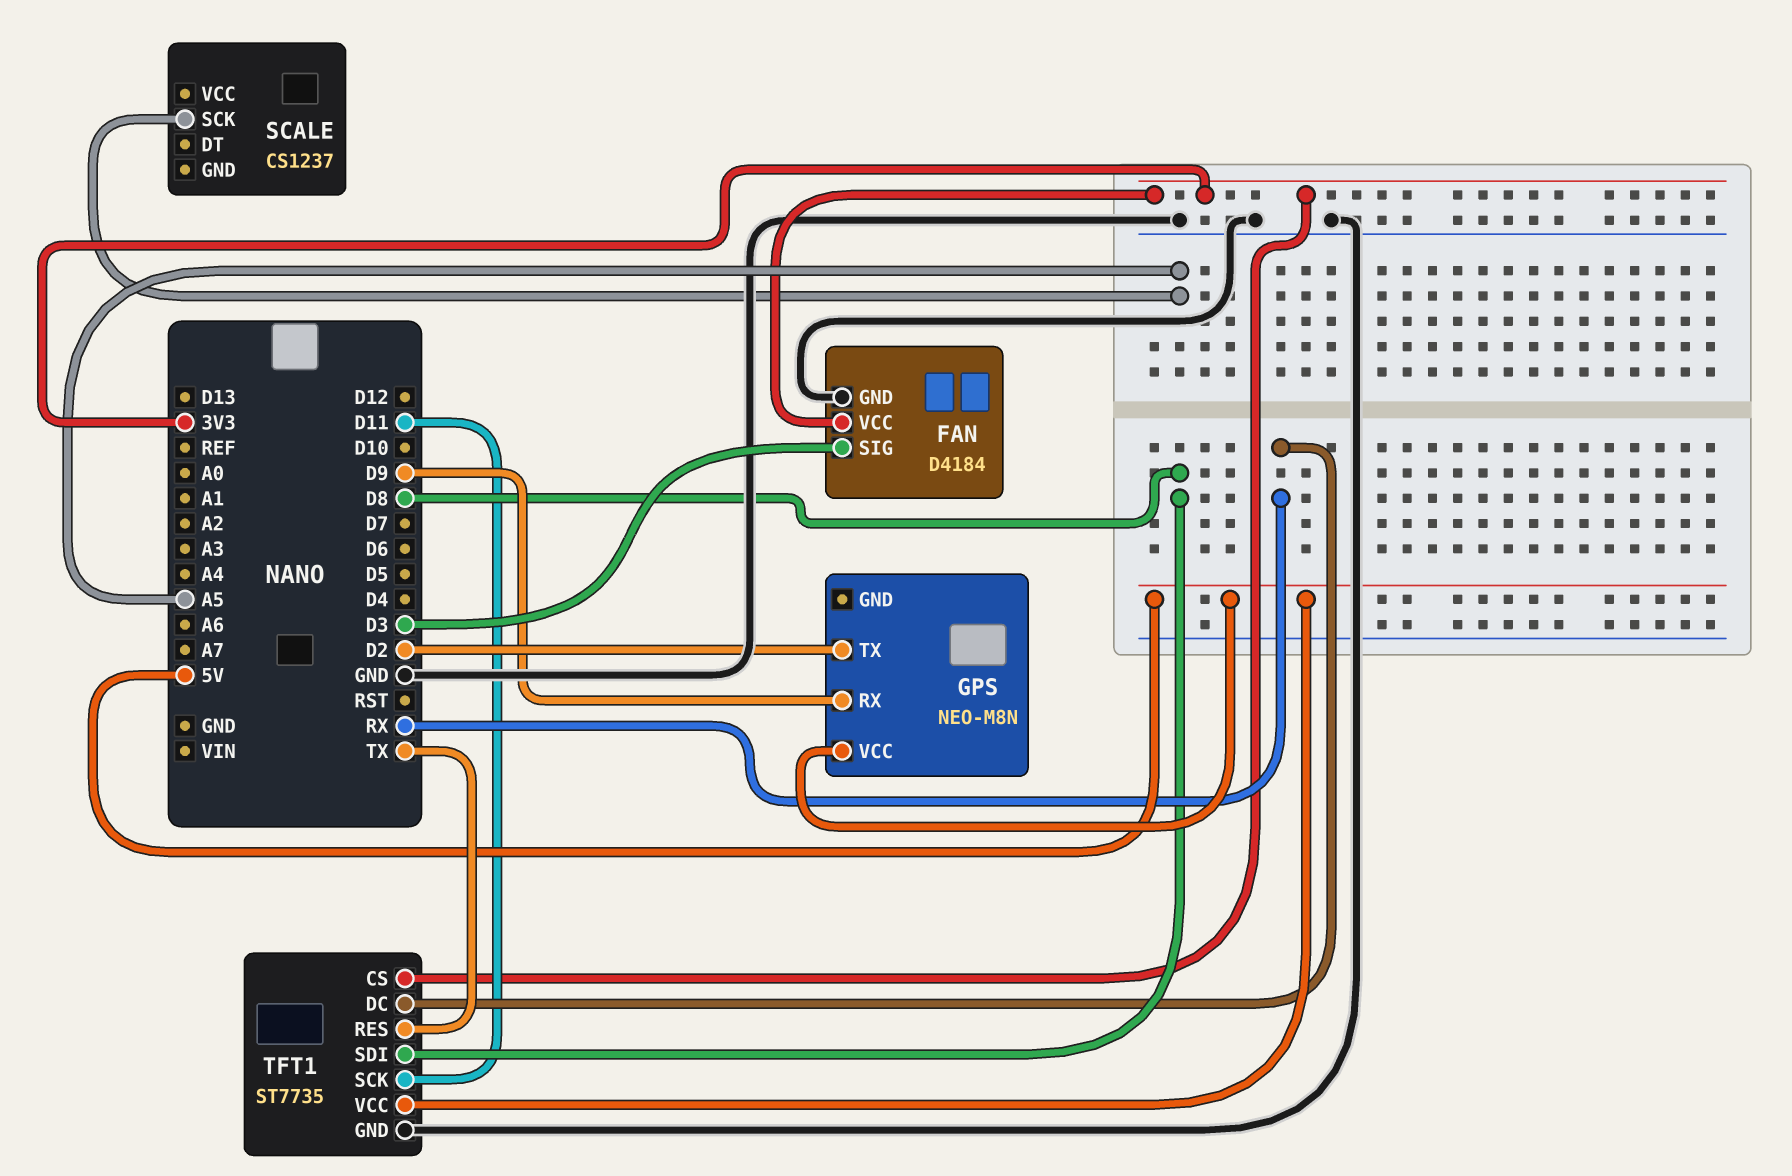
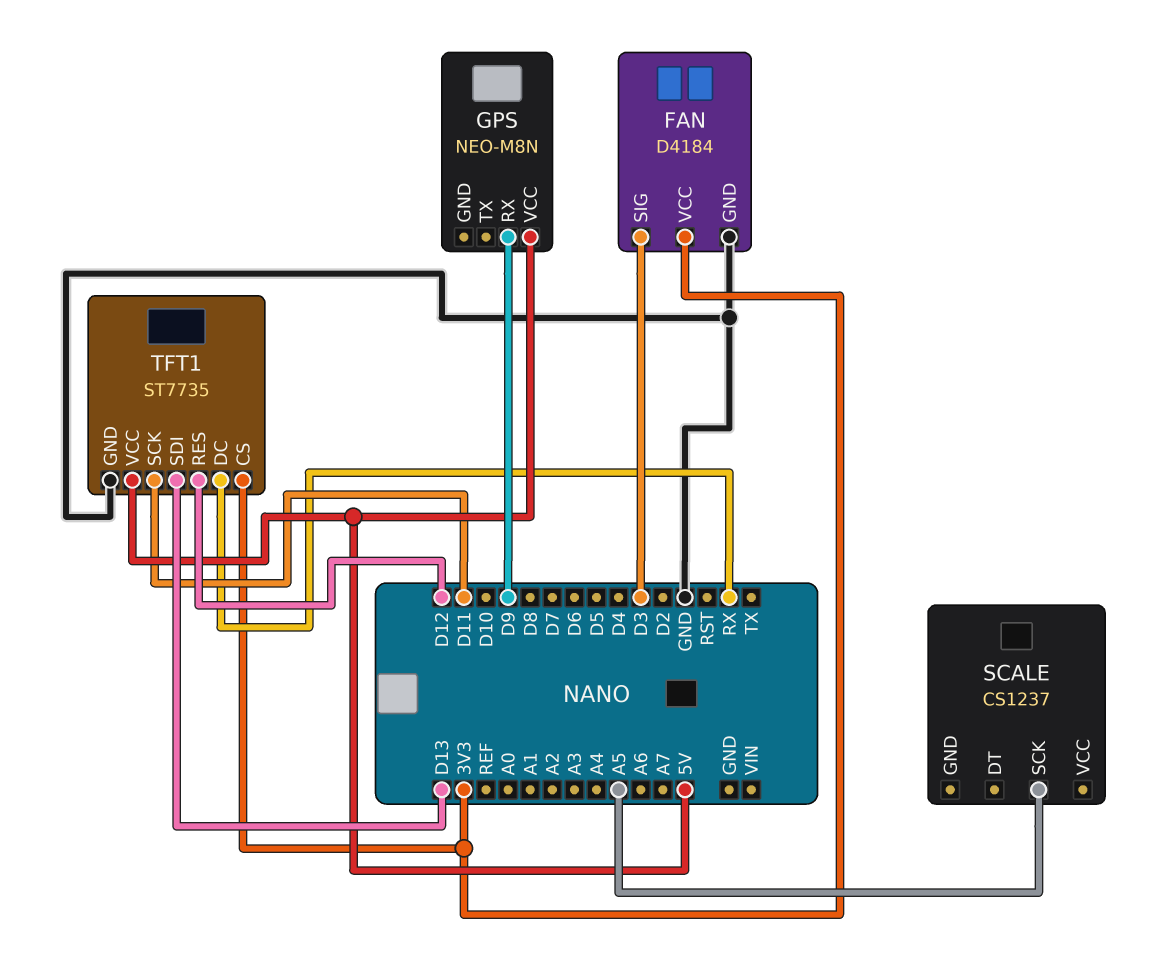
GPS pin TX: D2 -> none
TFT1 pin RES: TX -> D12
TFT1 pin SDI: D8 -> D13

